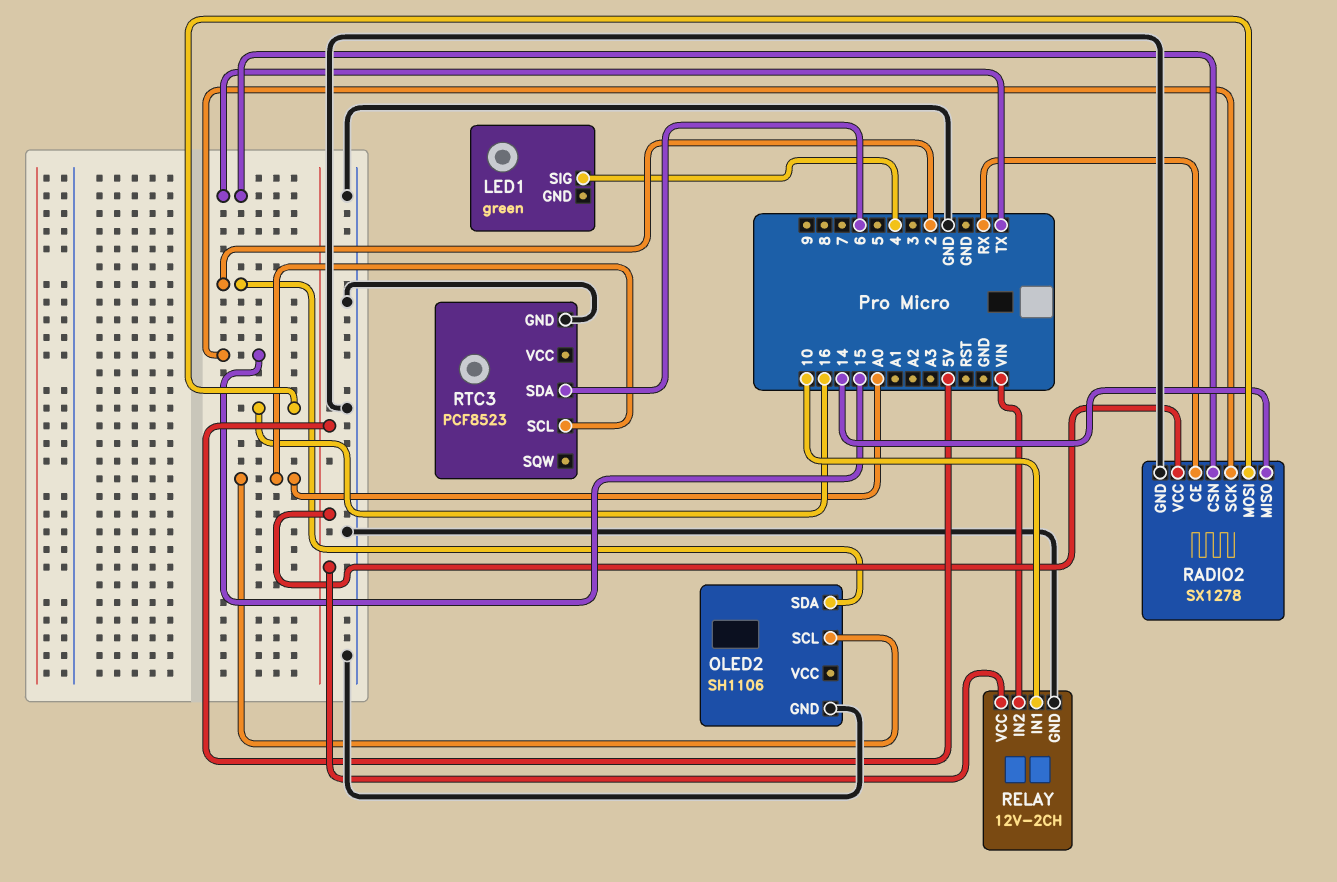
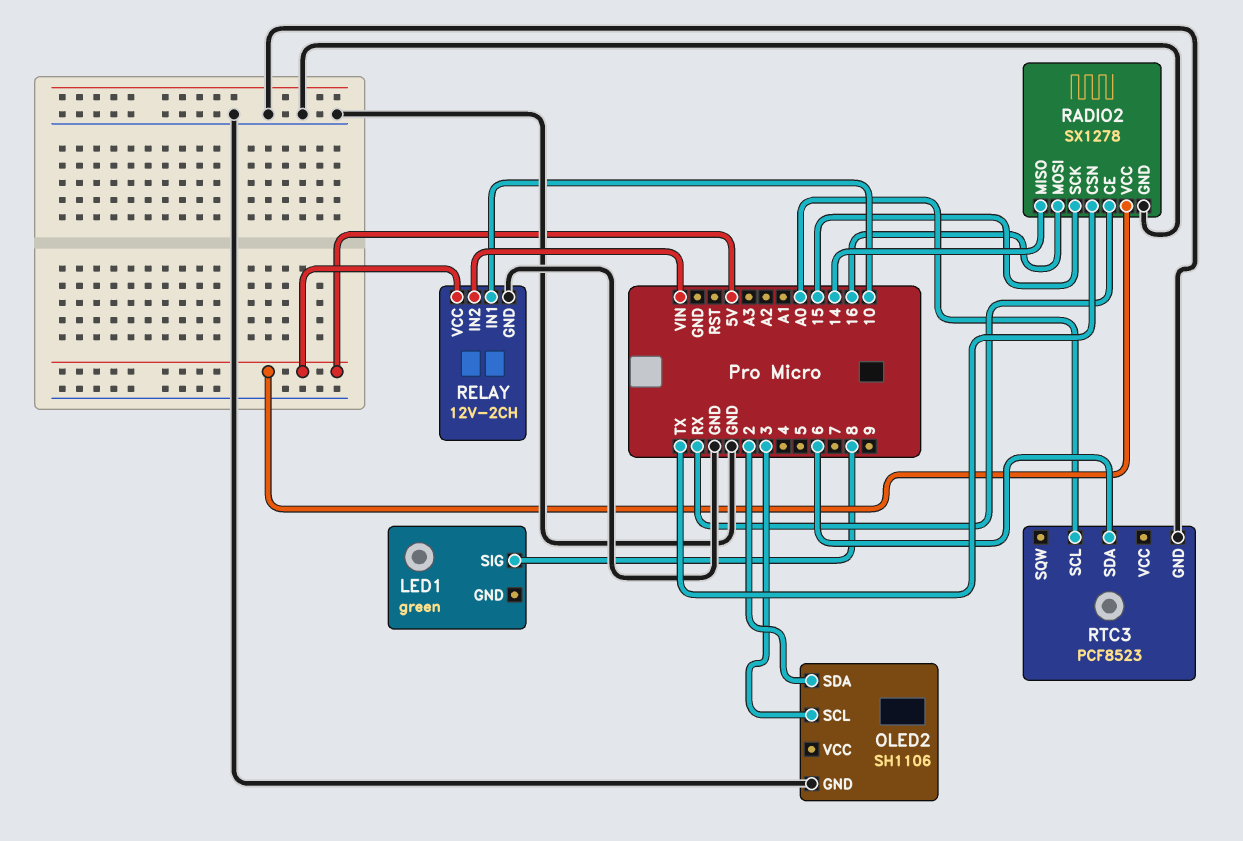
LED1 pin SIG: 4 -> 8
OLED2 pin SCL: A0 -> 3

